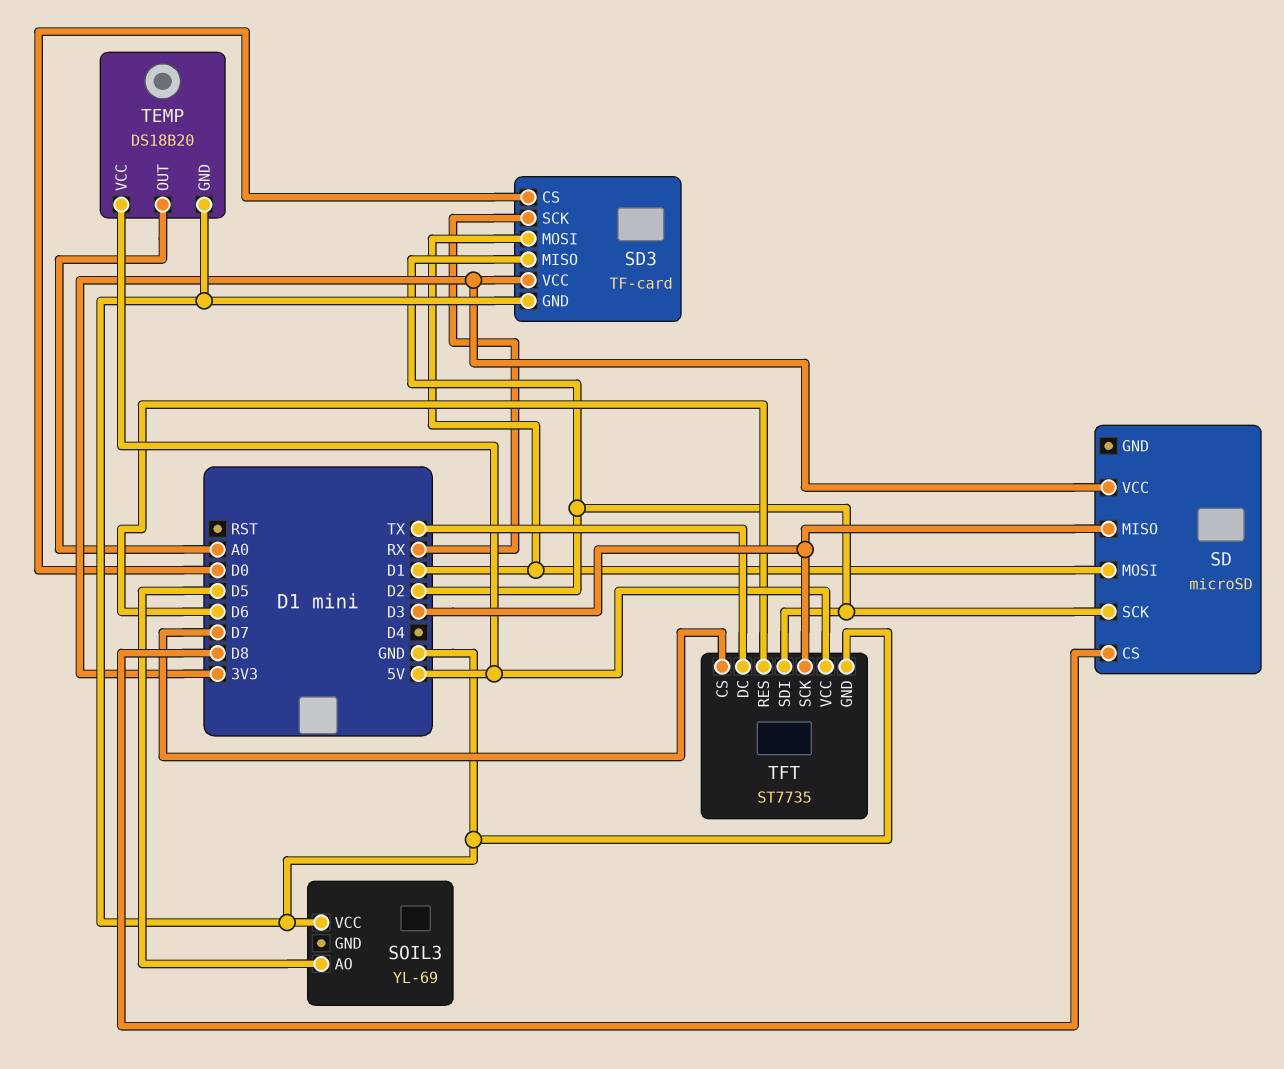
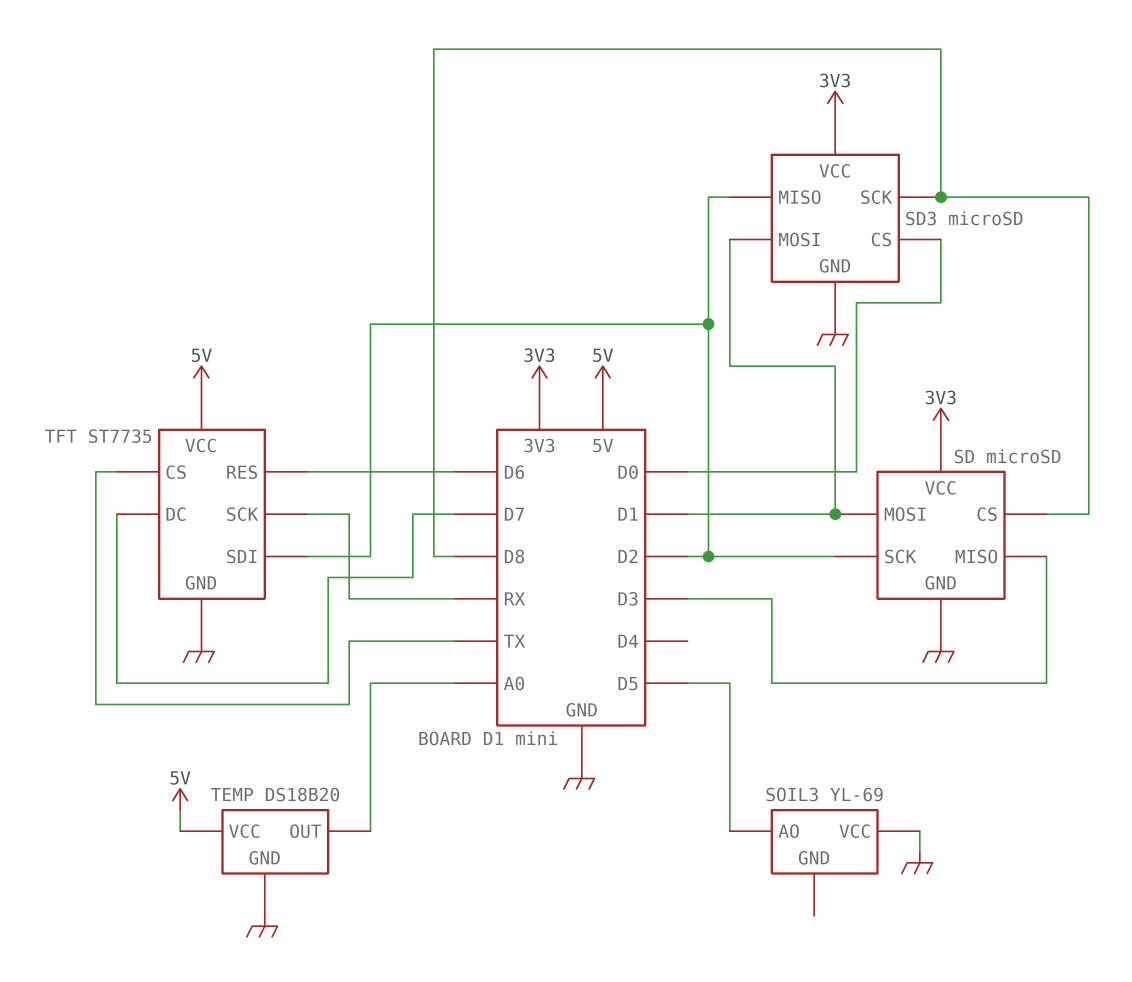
SD pin GND: none -> GND
SD3: TF-card -> microSD
SD3 pin SCK: RX -> D8
TFT pin CS: D7 -> TX
TFT pin DC: TX -> D7
TFT pin SCK: D3 -> RX

